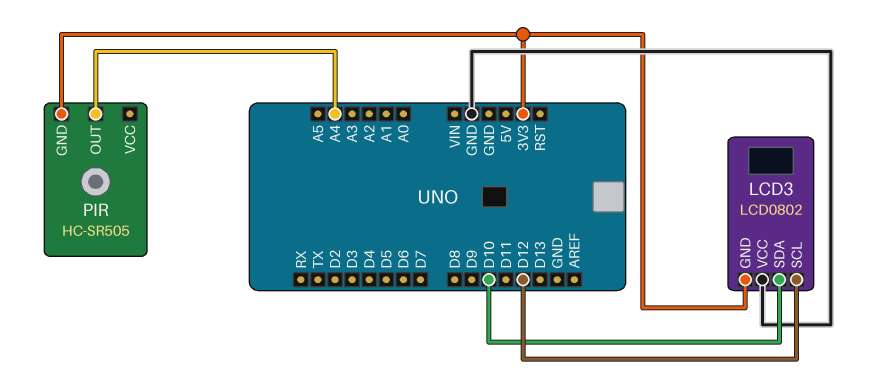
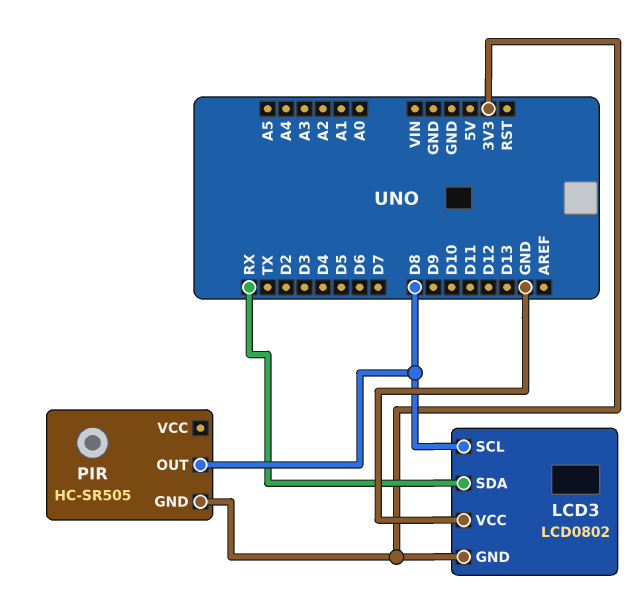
LCD3 pin SCL: D12 -> D8
LCD3 pin SDA: D10 -> RX
PIR pin OUT: A4 -> D8

